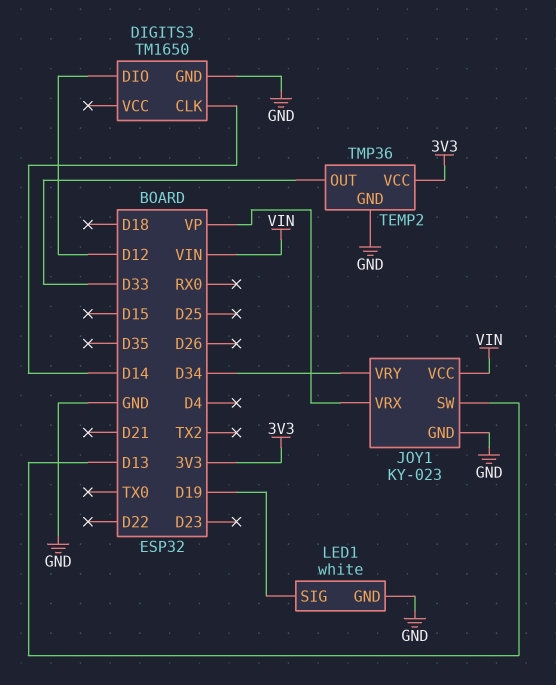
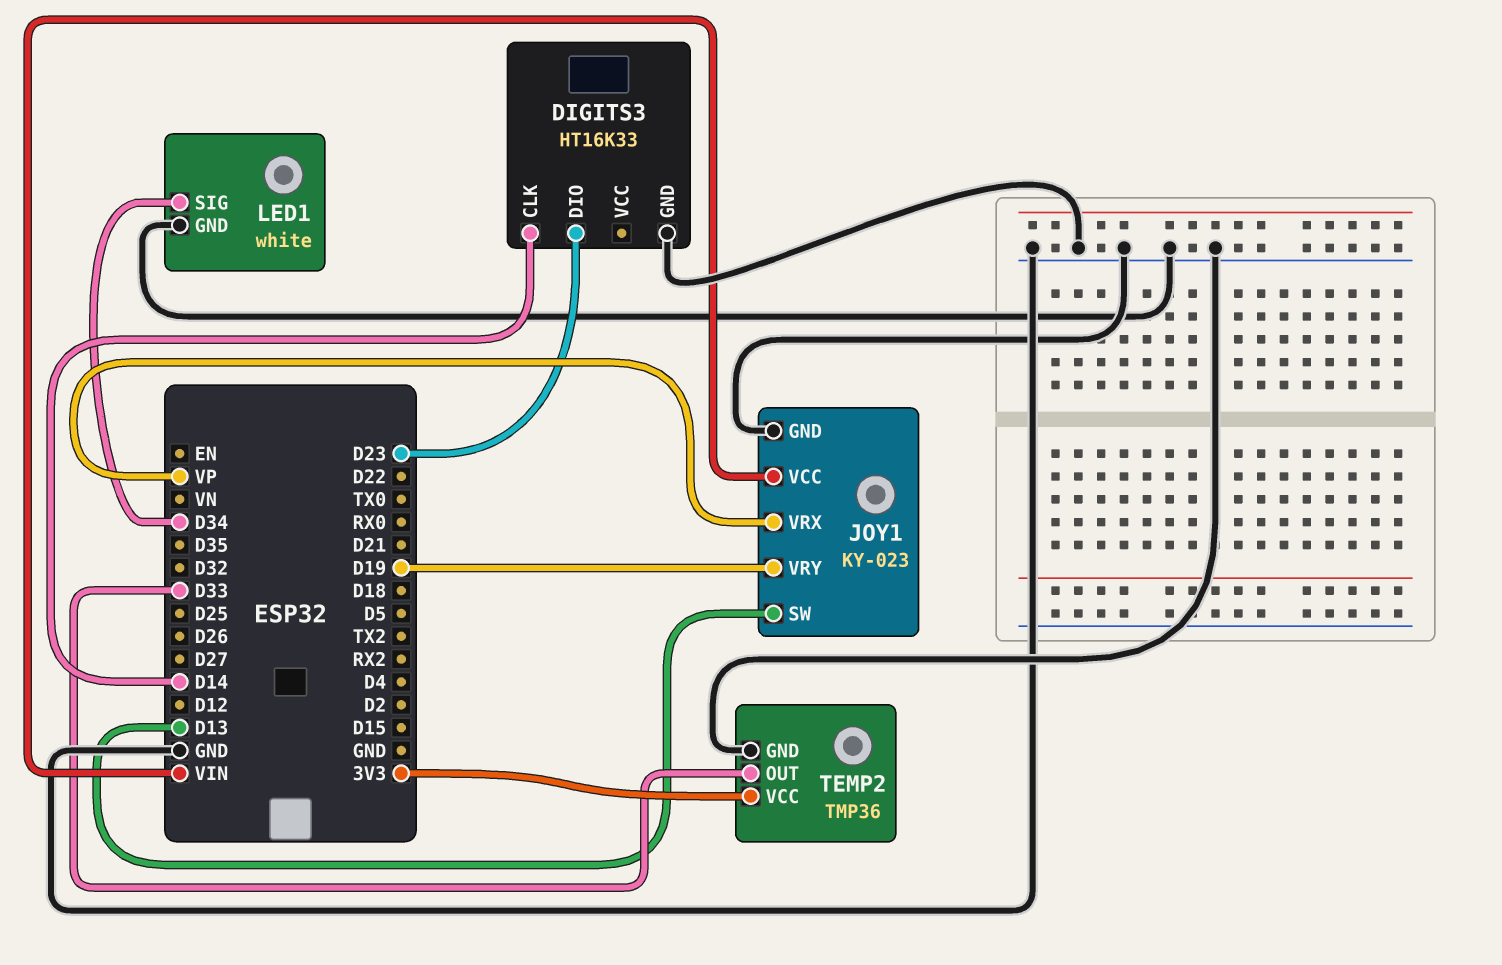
DIGITS3: TM1650 -> HT16K33
DIGITS3 pin DIO: D12 -> D23
JOY1 pin VRY: D34 -> D19
LED1 pin SIG: D19 -> D34

